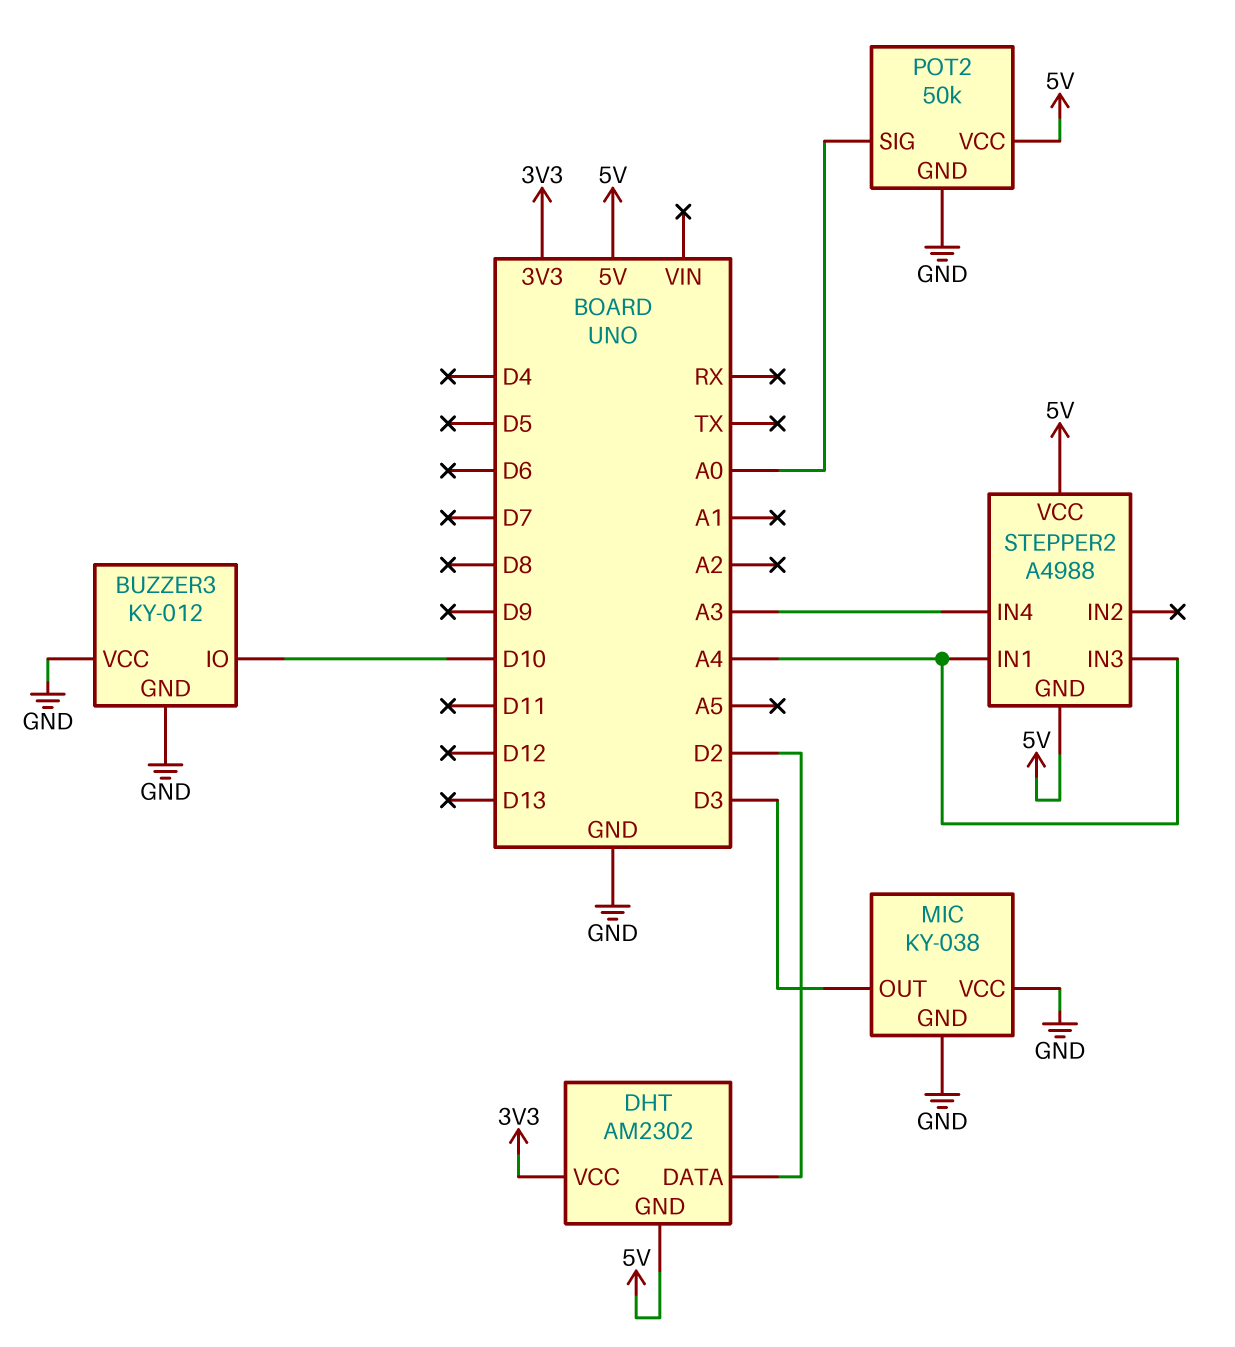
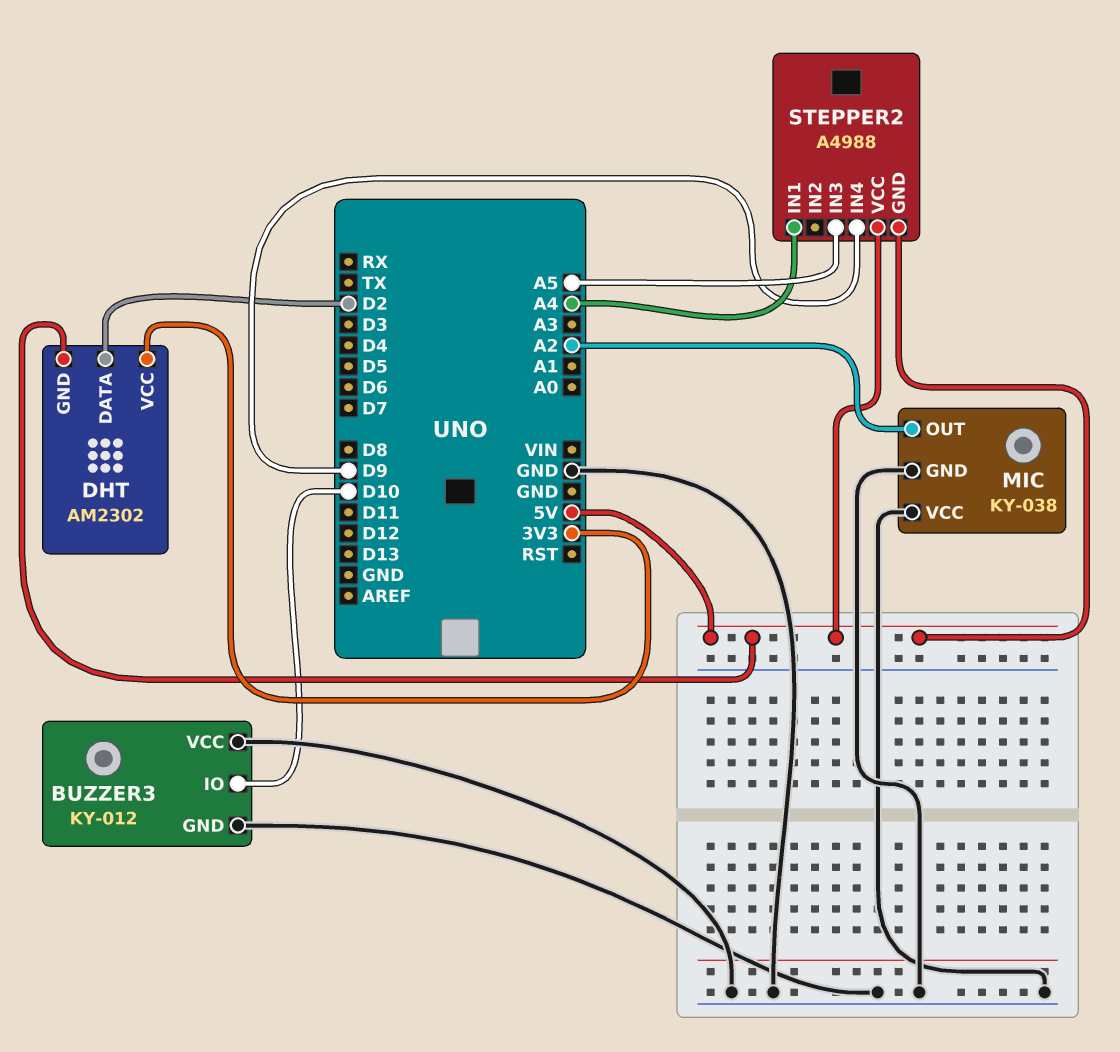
MIC pin OUT: D3 -> A2
POT2: 50k -> none
POT2 pin GND: GND -> none
POT2 pin SIG: A0 -> none
POT2 pin VCC: 5V -> none
STEPPER2 pin IN3: A4 -> A5
STEPPER2 pin IN4: A3 -> D9

